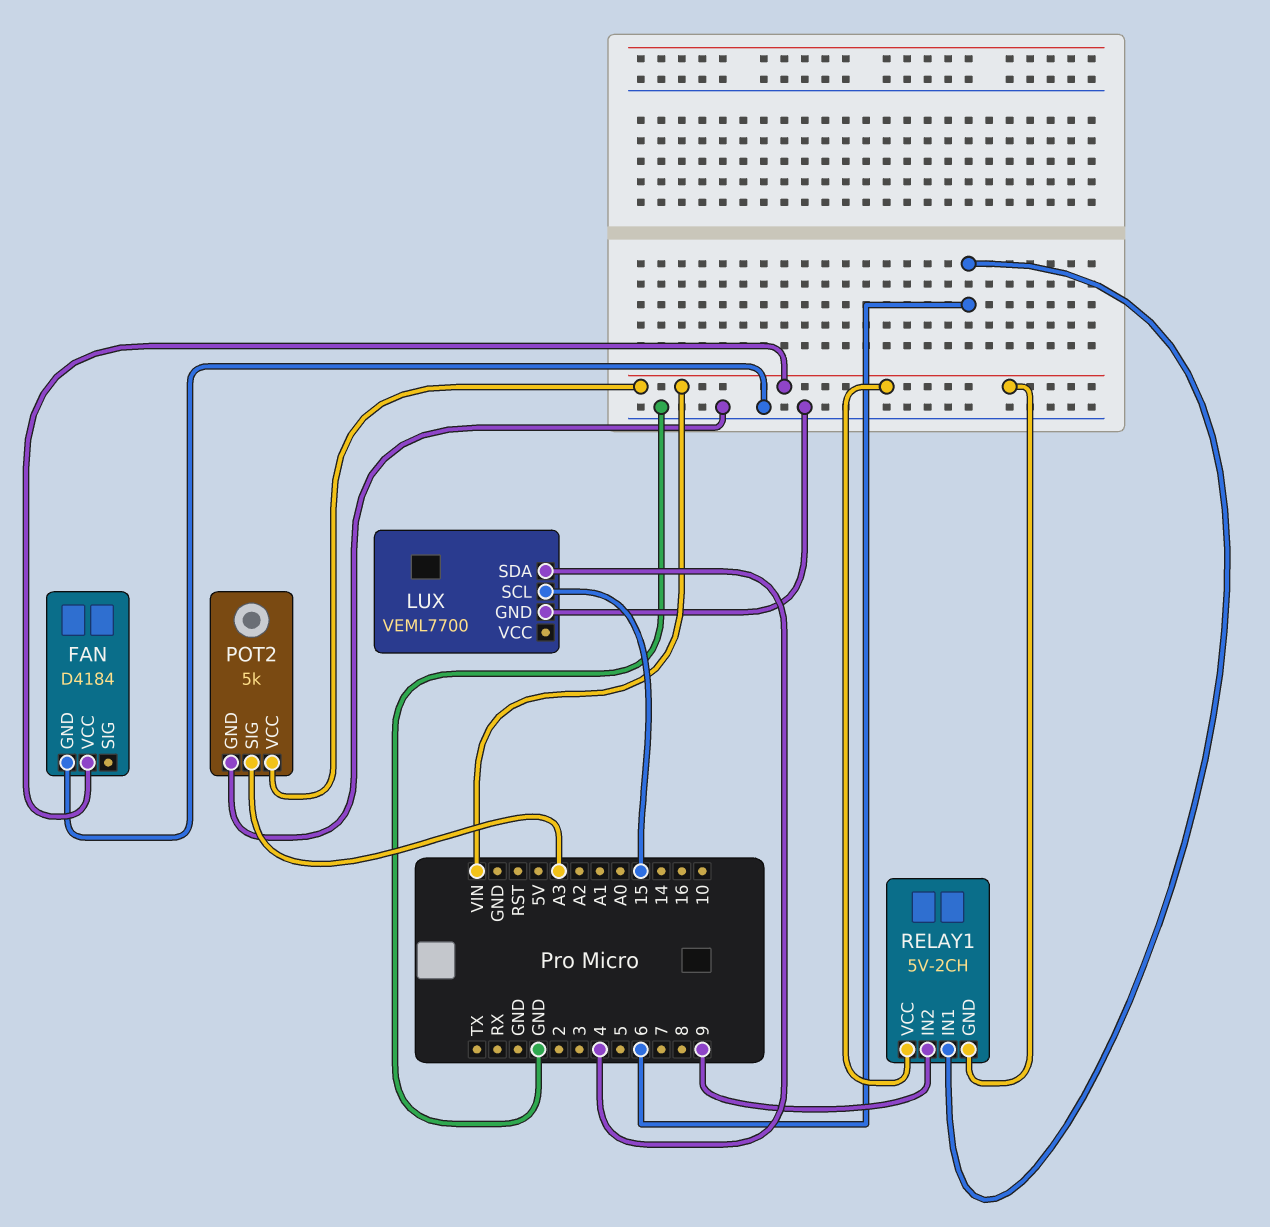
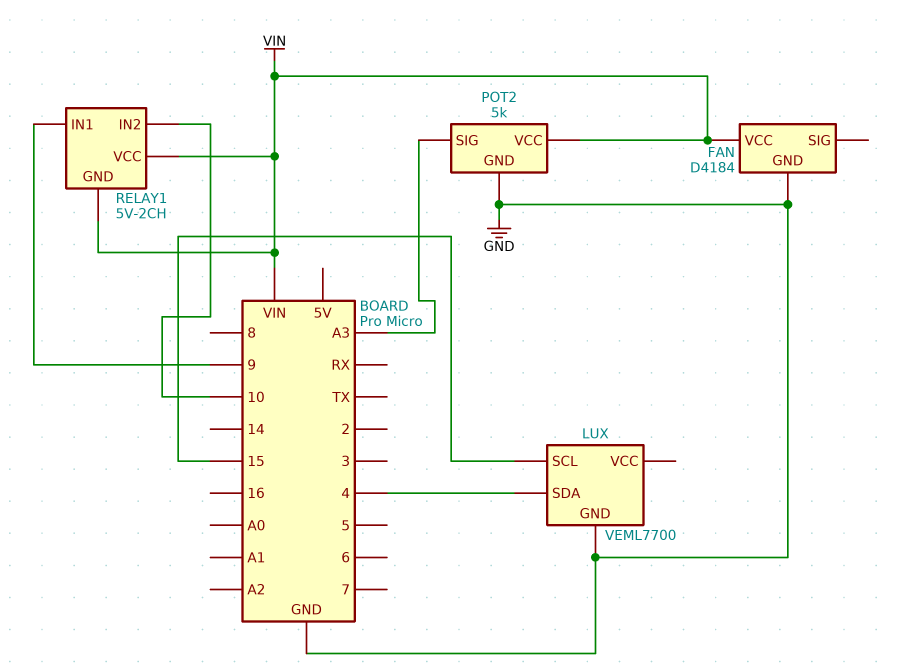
RELAY1 pin IN1: 6 -> 9
RELAY1 pin IN2: 9 -> 10

